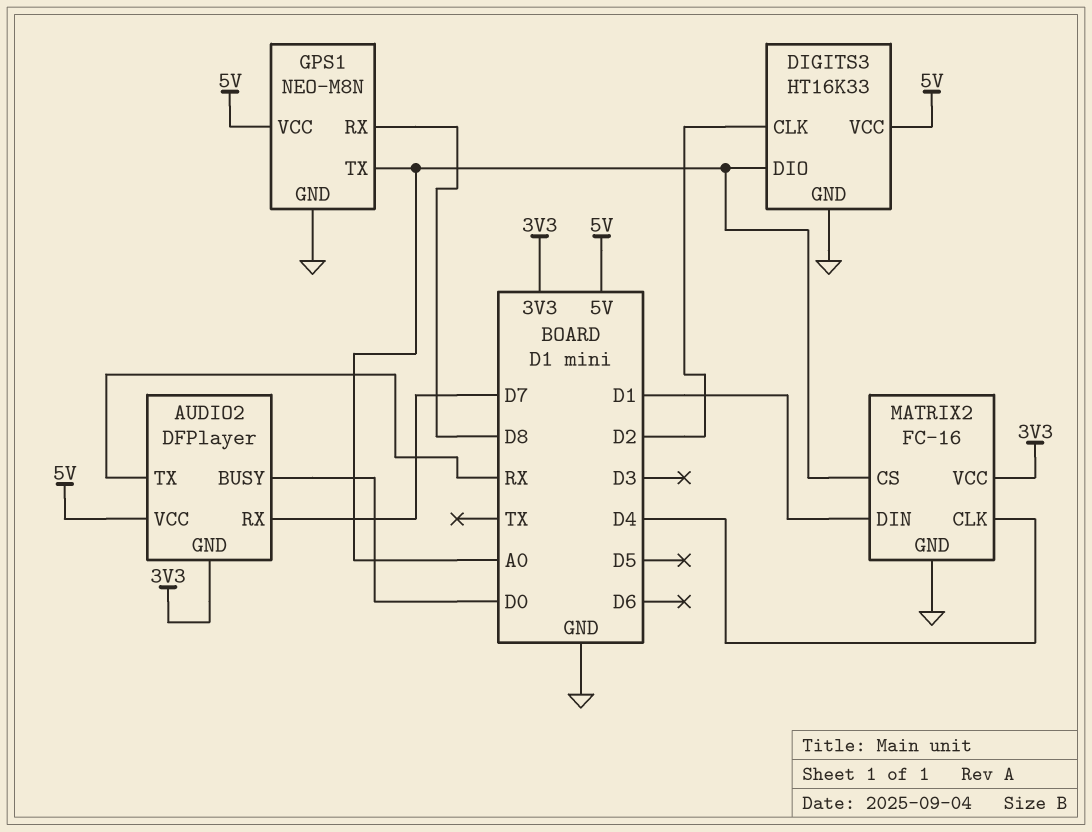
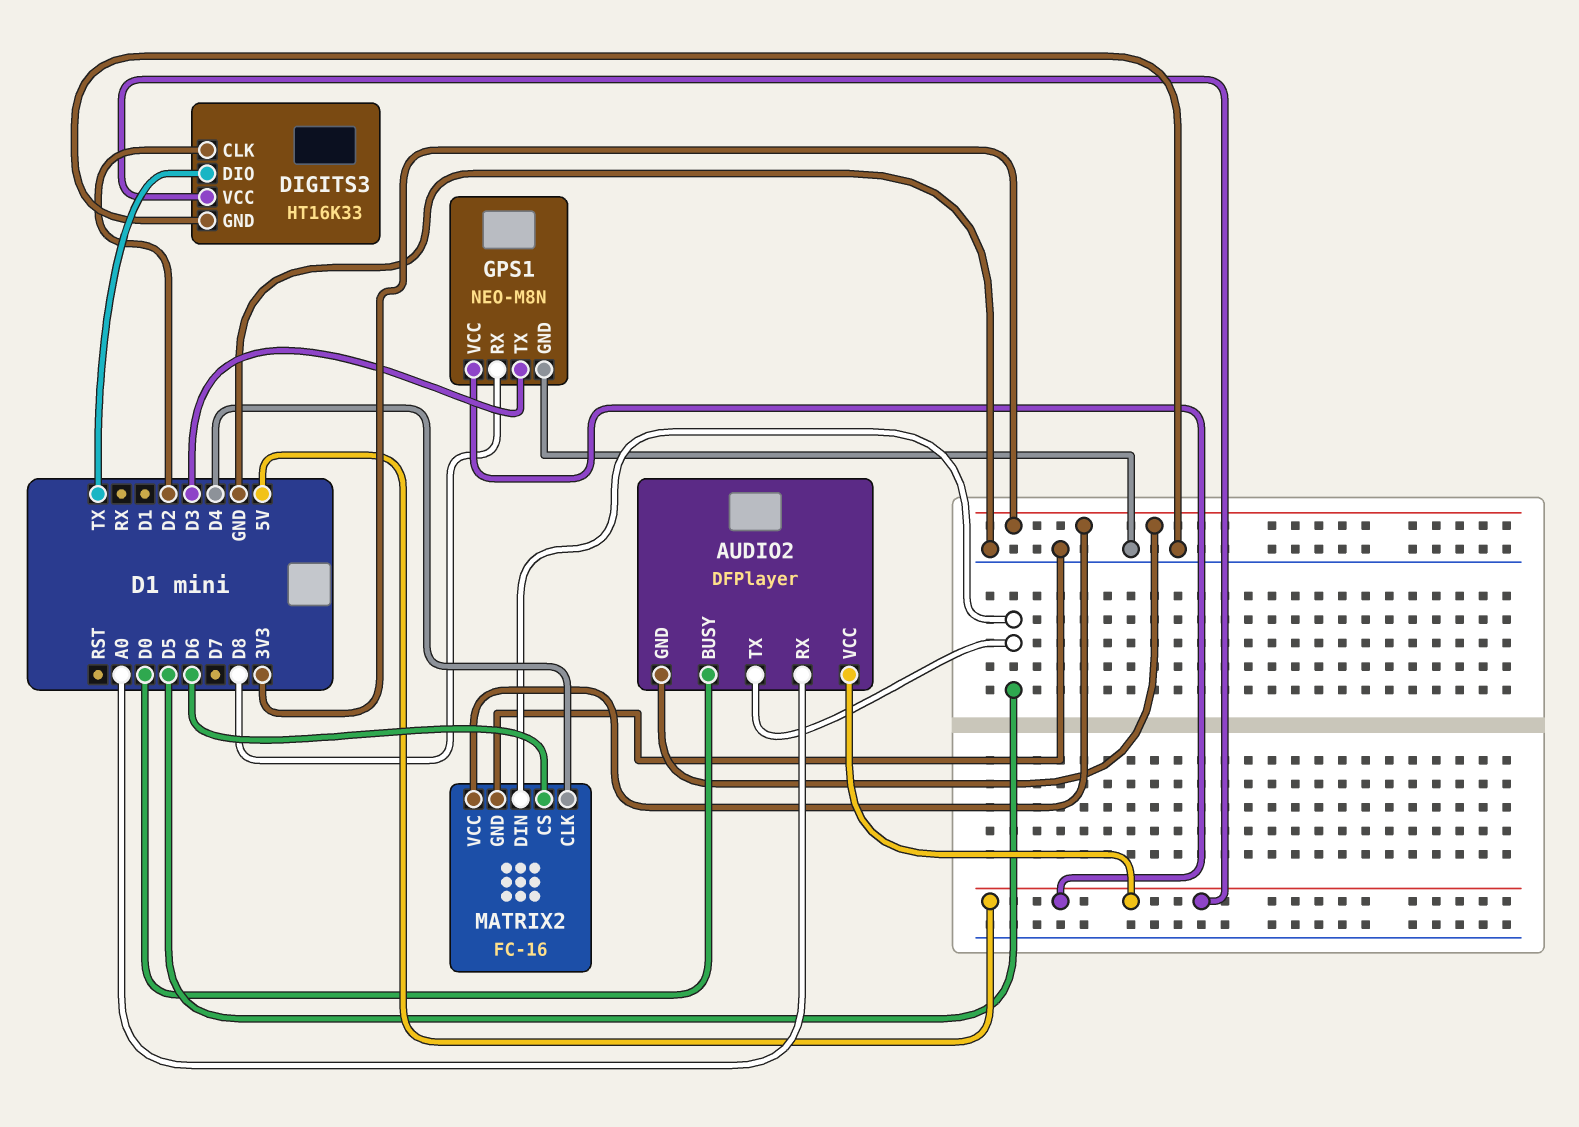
AUDIO2 pin RX: D7 -> A0
AUDIO2 pin TX: RX -> D5
DIGITS3 pin DIO: A0 -> TX
GPS1 pin TX: A0 -> D3
MATRIX2 pin CS: A0 -> D6
MATRIX2 pin DIN: D1 -> D5

